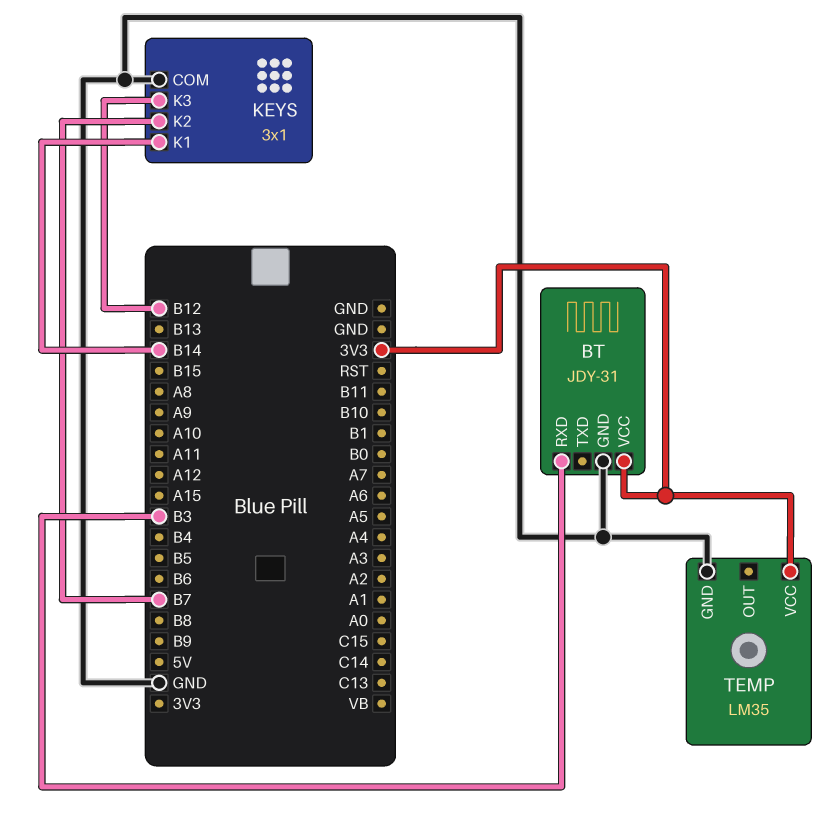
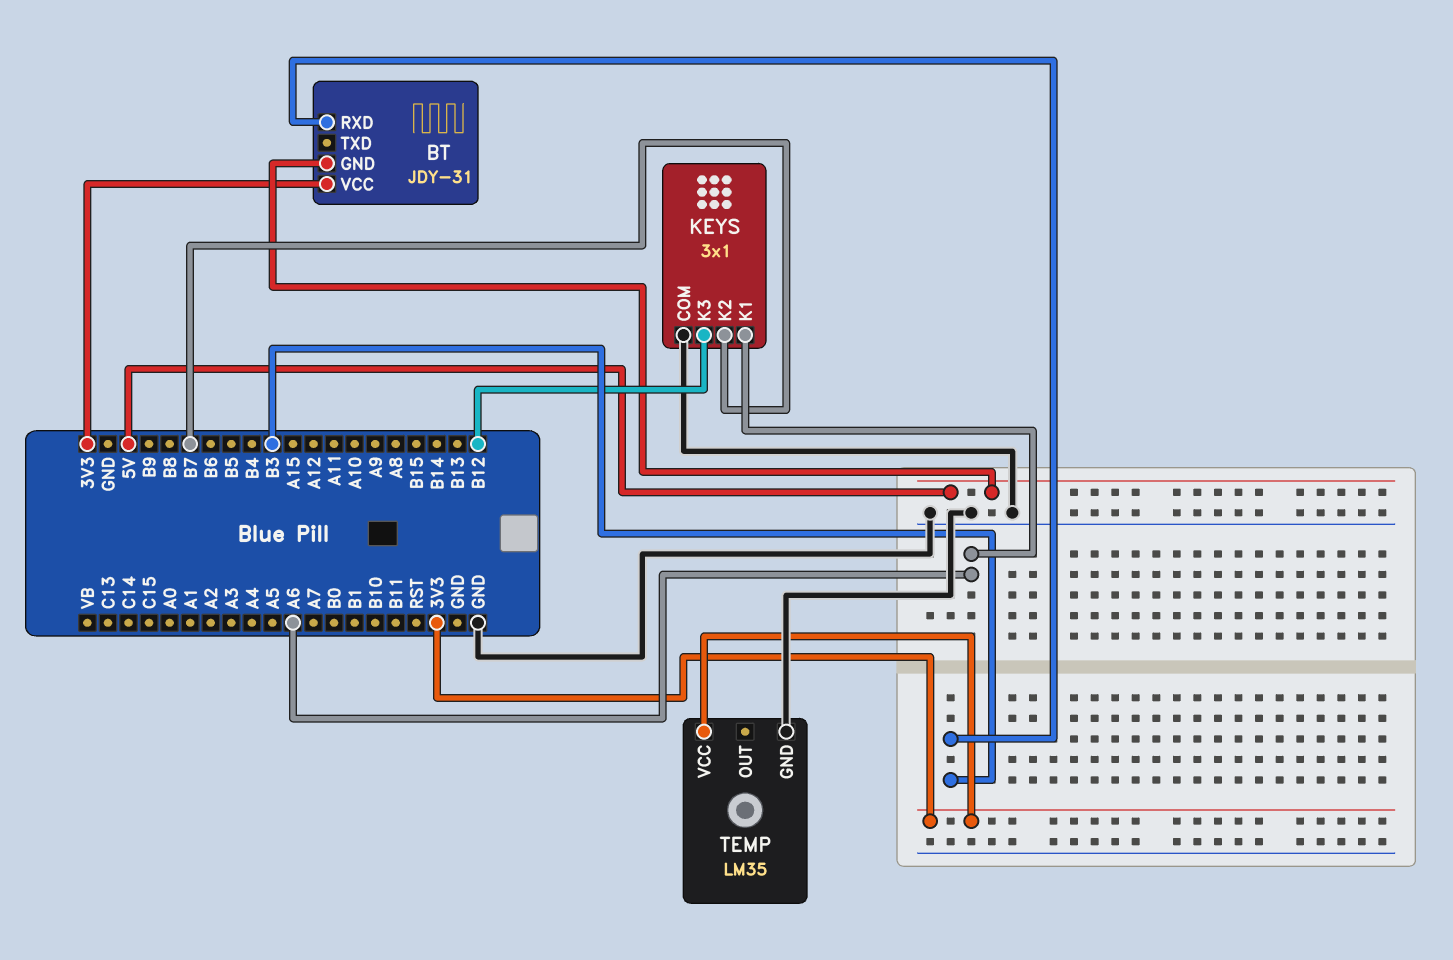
BT pin GND: GND -> 5V
KEYS pin K1: B14 -> A6

